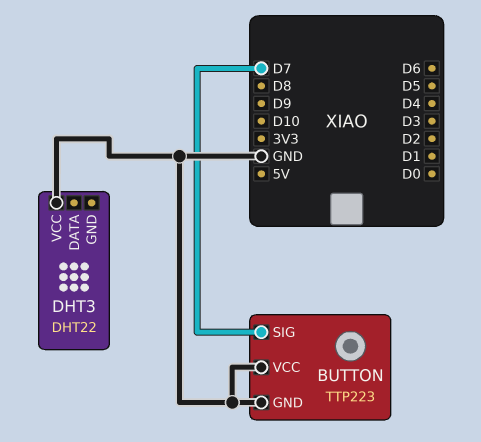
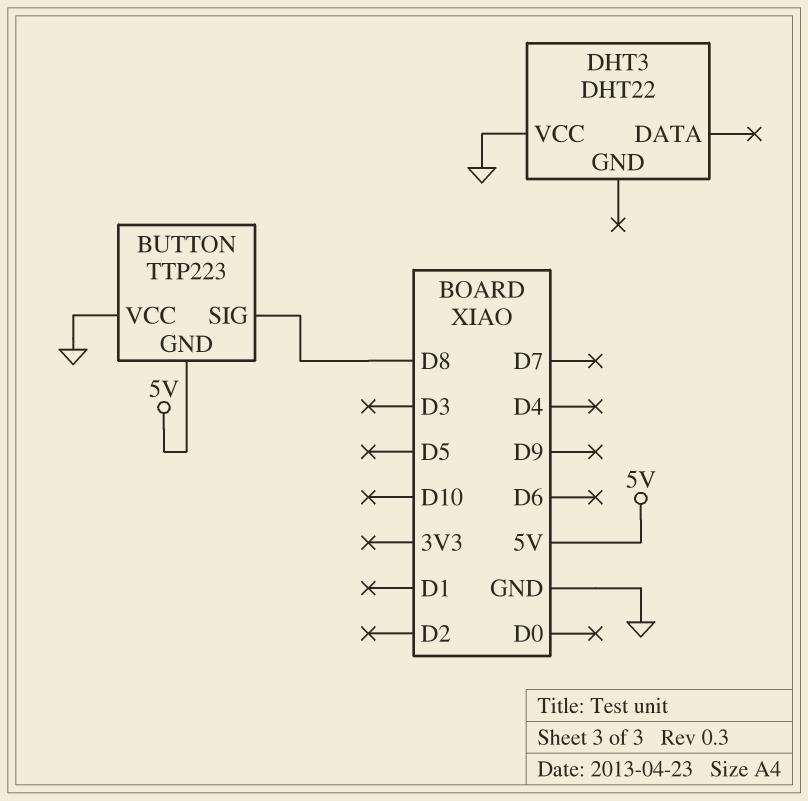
BUTTON pin GND: GND -> 5V
BUTTON pin SIG: D7 -> D8

